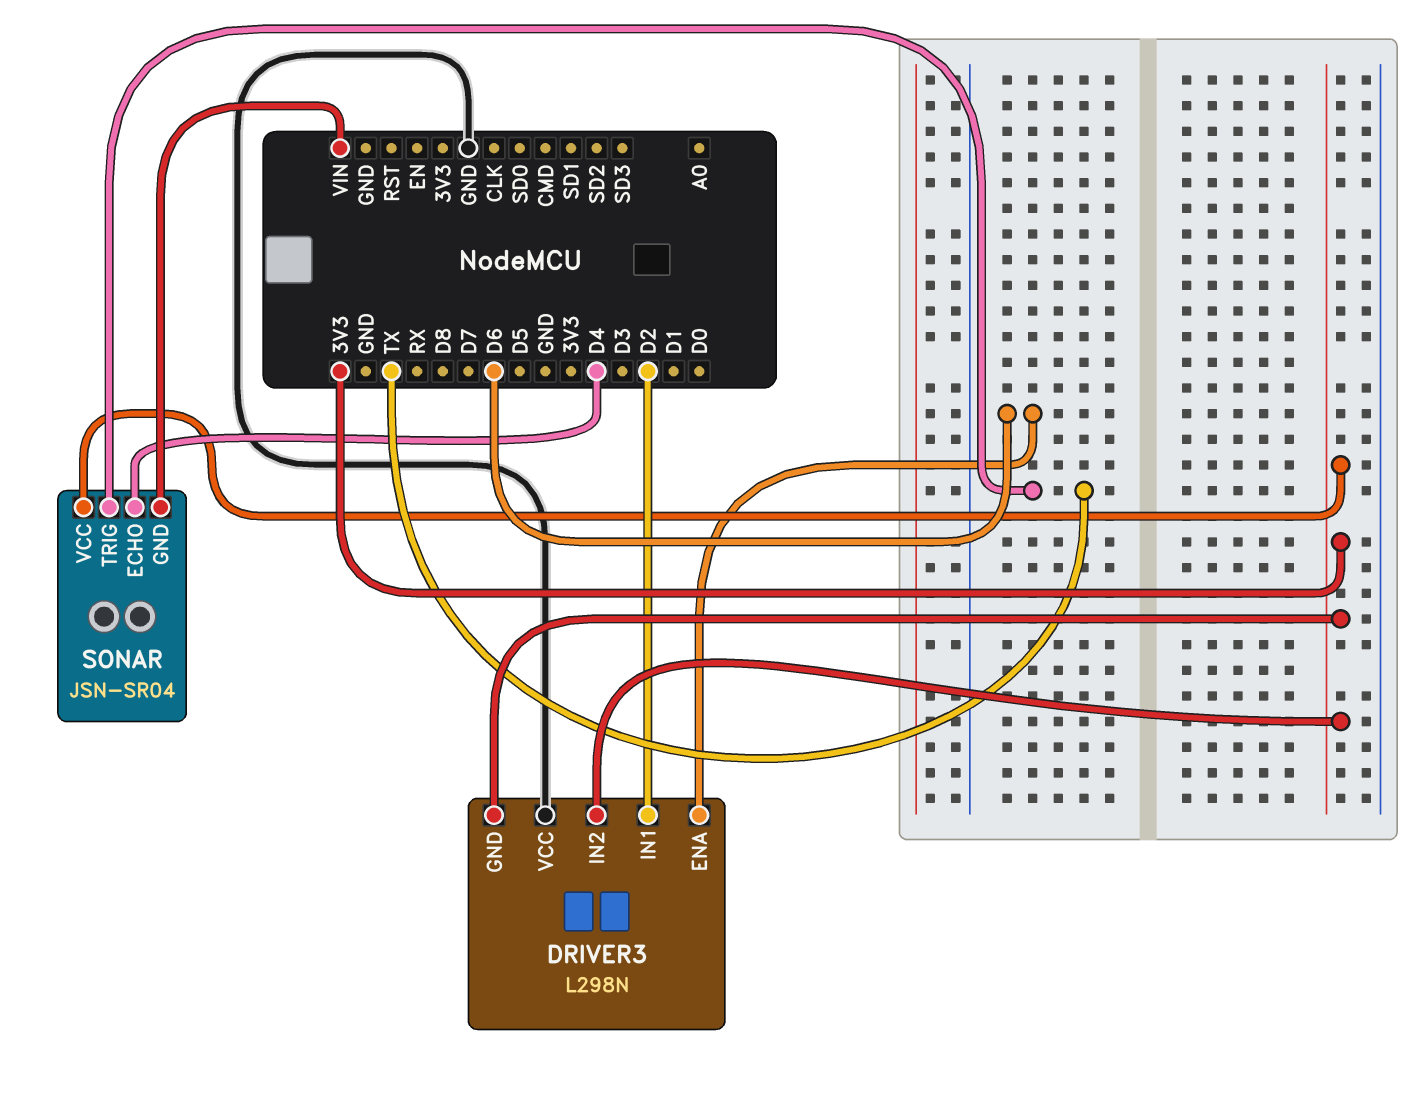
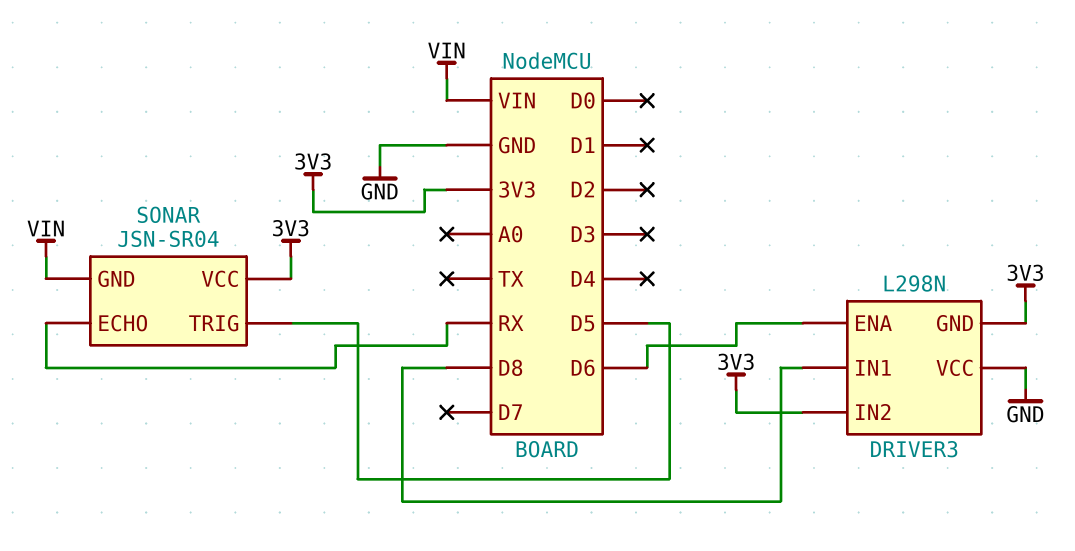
DRIVER3 pin IN1: D2 -> D8
SONAR pin ECHO: D4 -> RX
SONAR pin TRIG: TX -> D5

